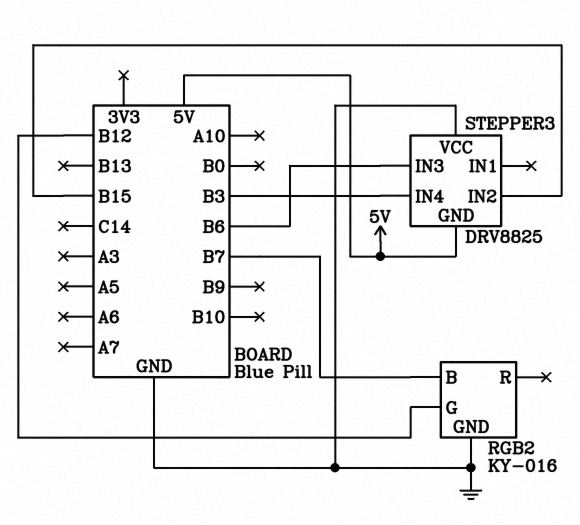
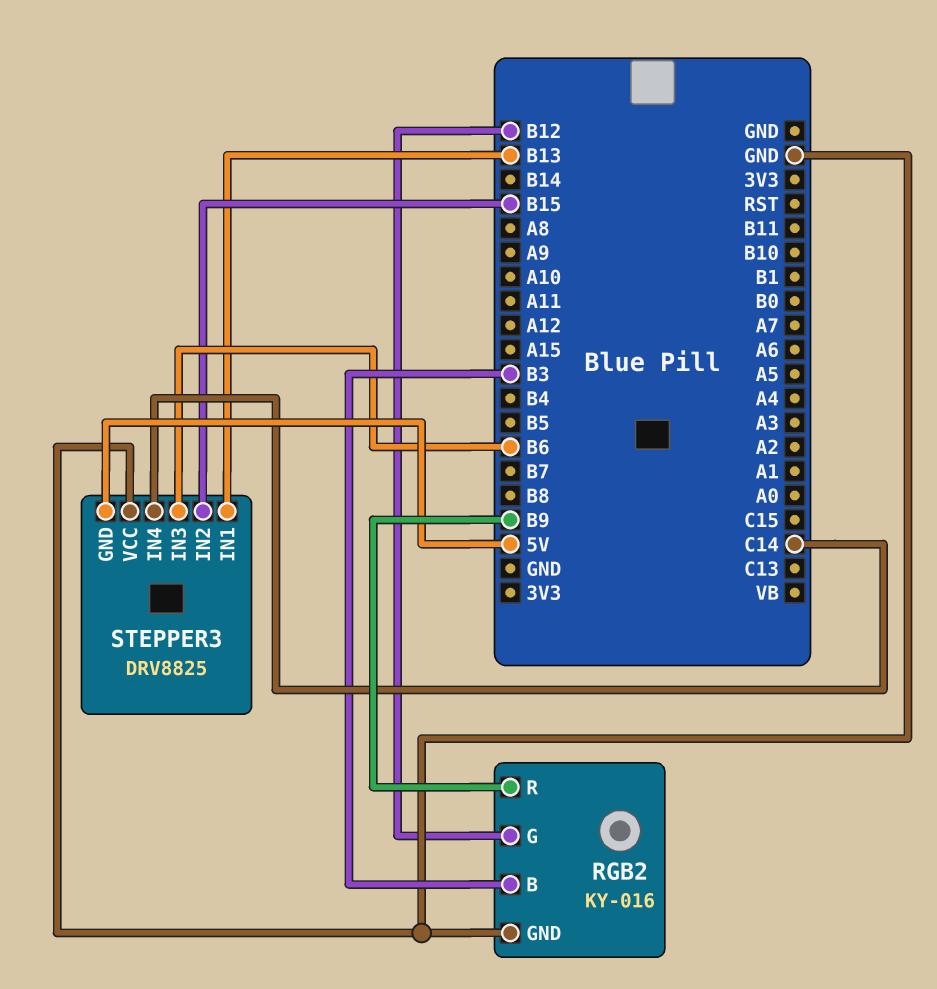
RGB2 pin B: B7 -> B3
RGB2 pin R: none -> B9
STEPPER3 pin IN1: none -> B13
STEPPER3 pin IN4: B3 -> C14

